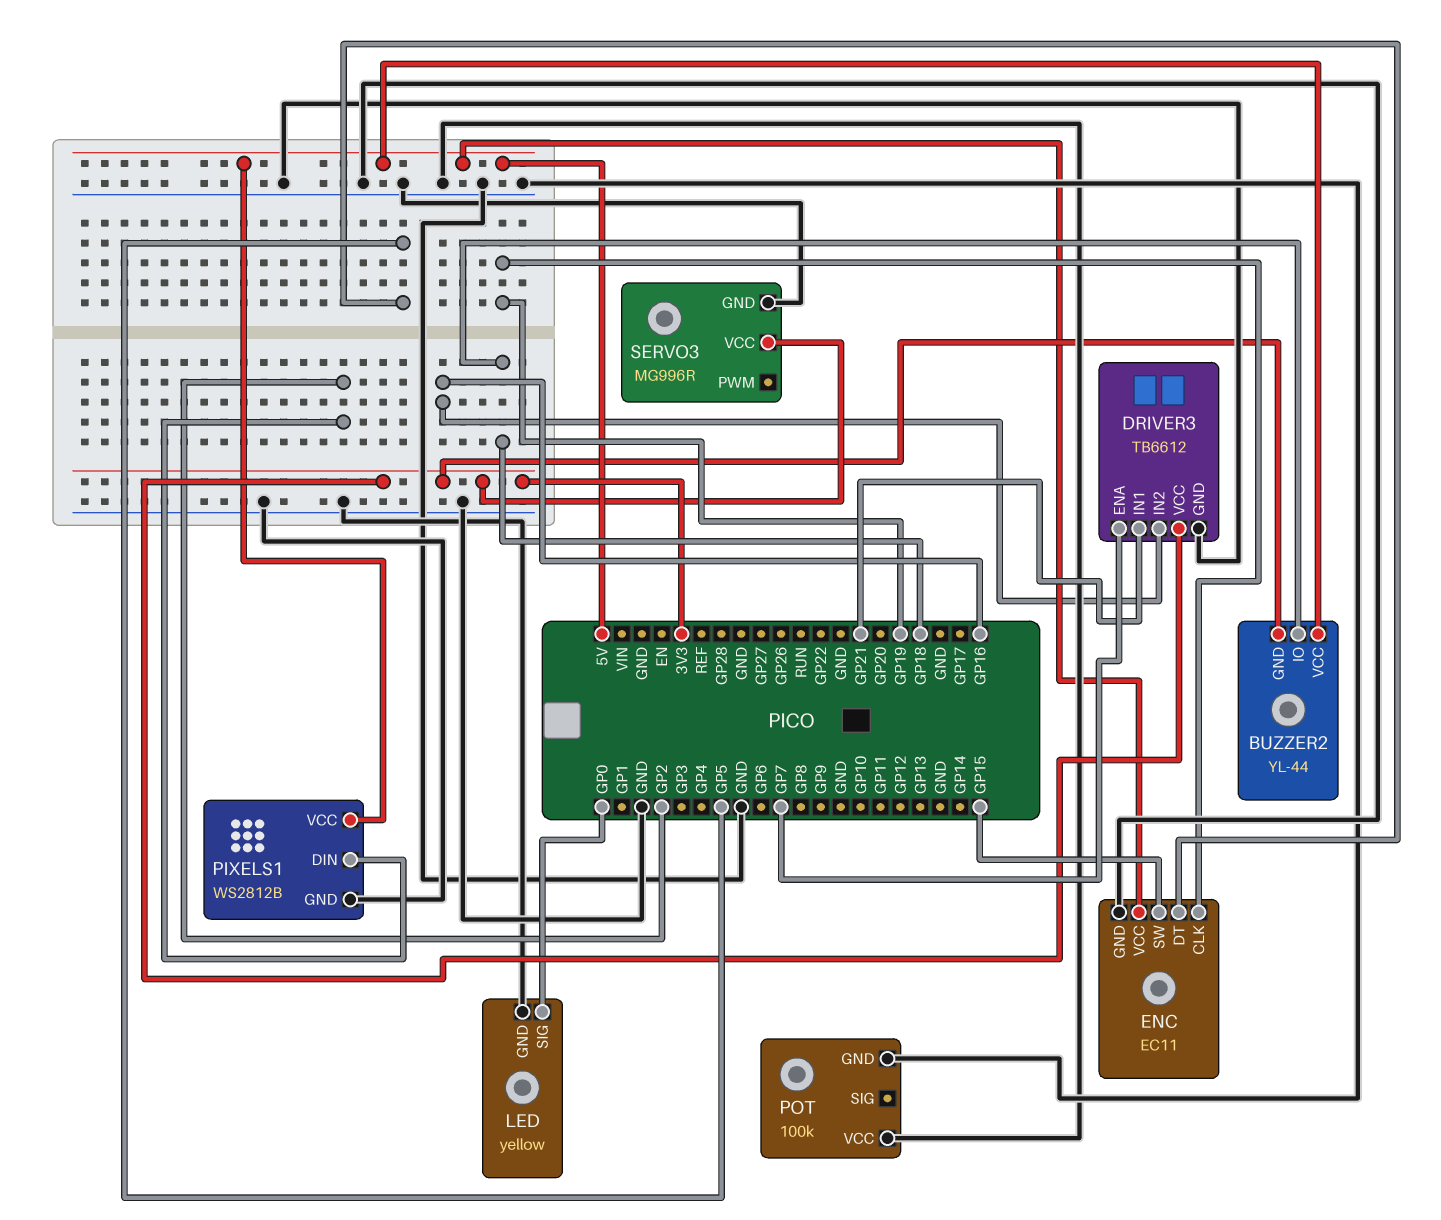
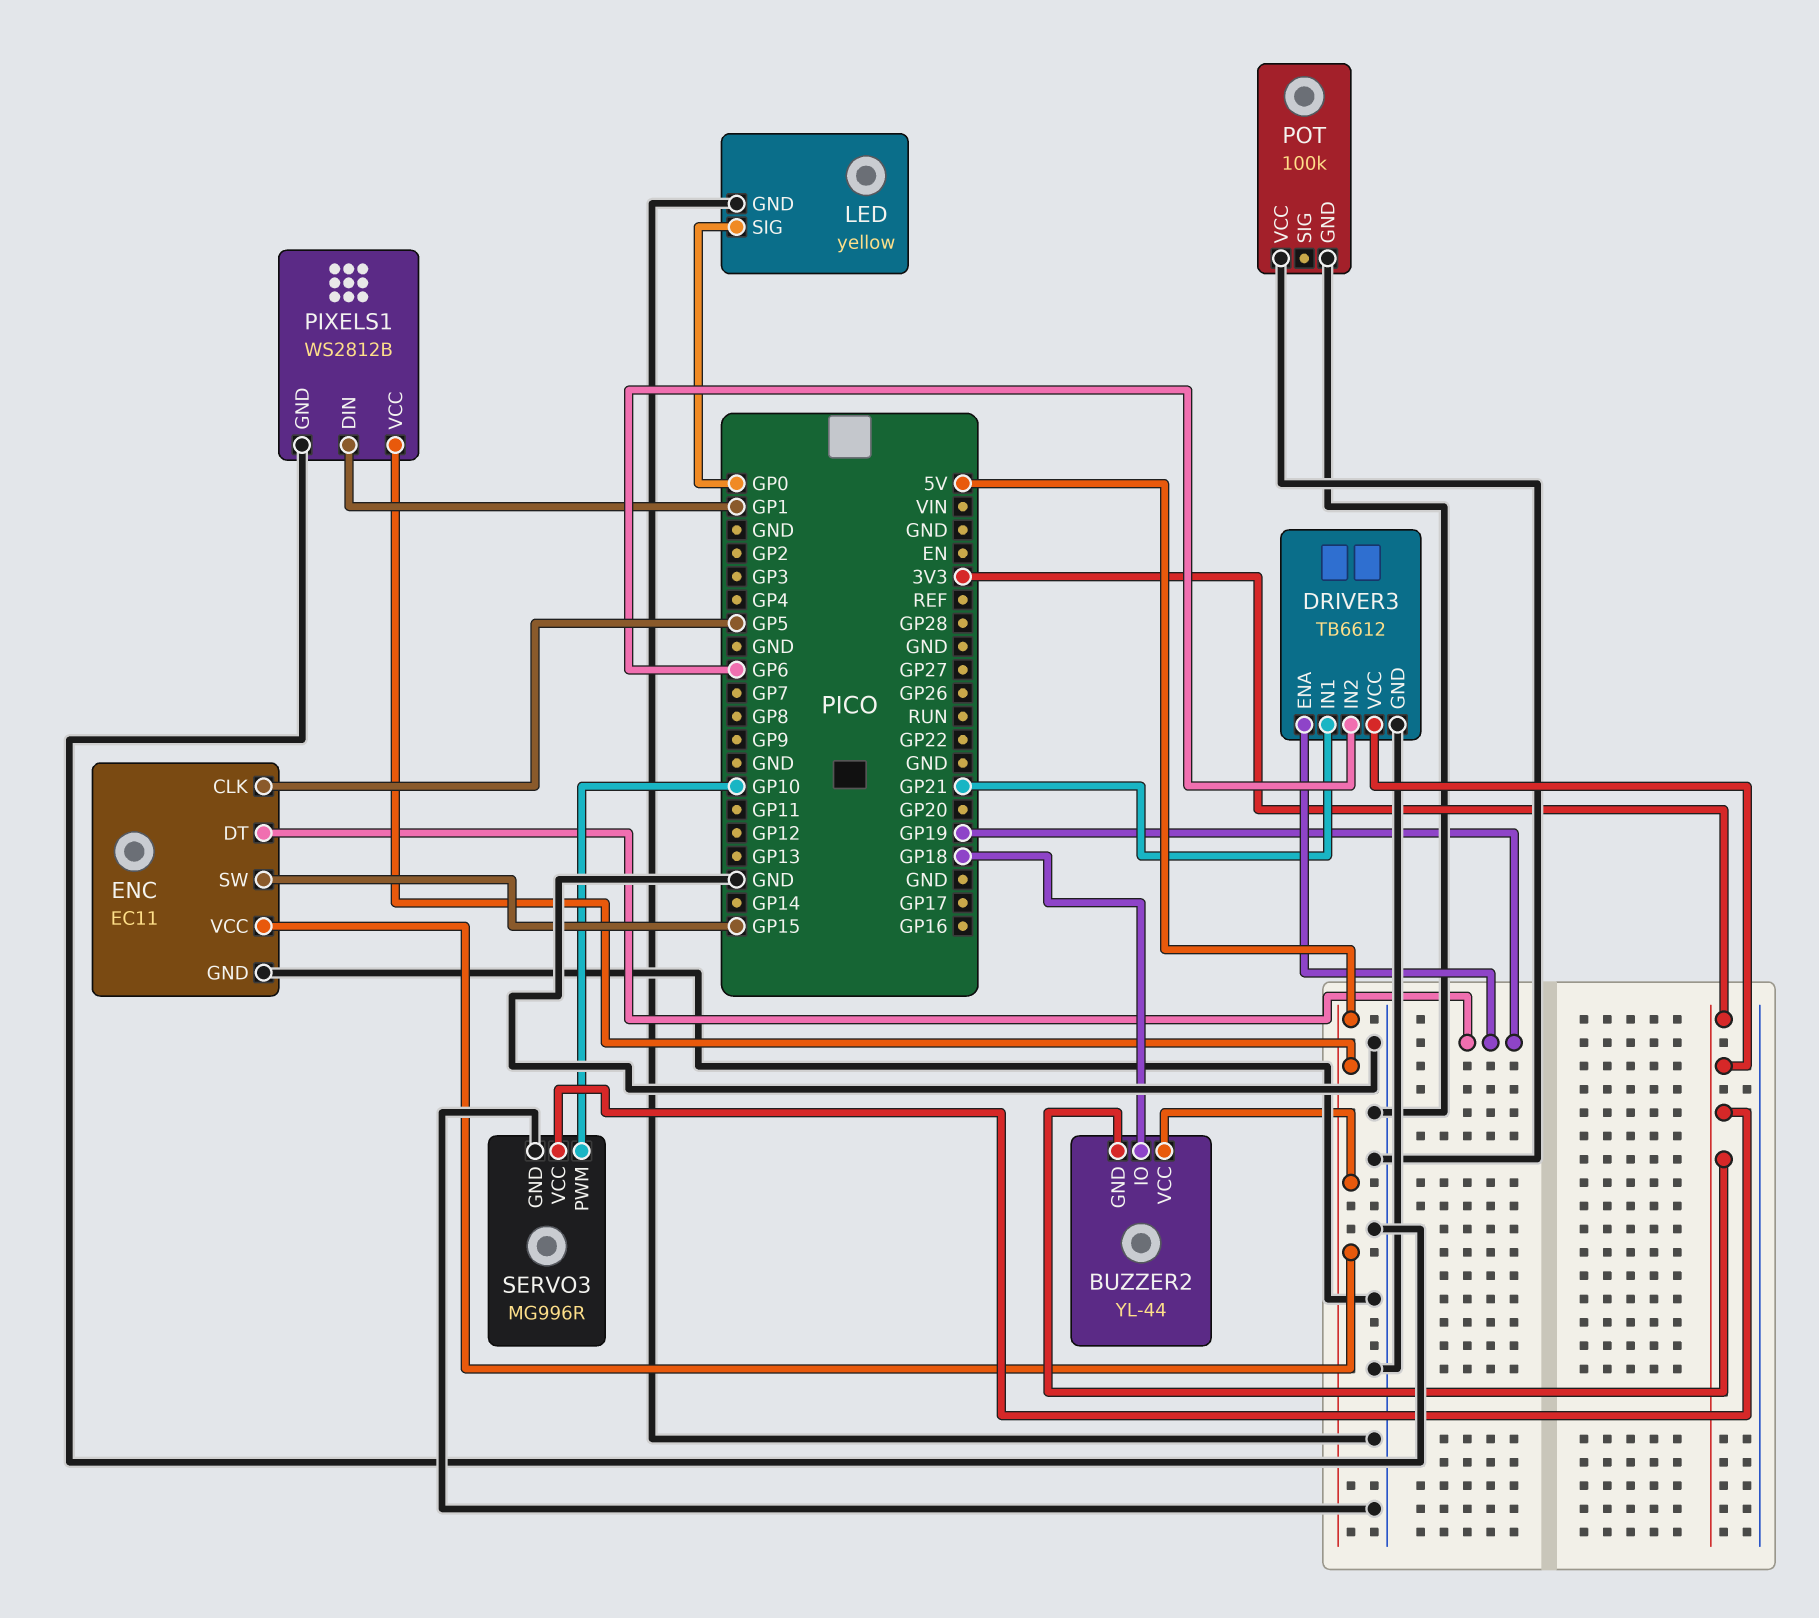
DRIVER3 pin ENA: GP7 -> GP19
DRIVER3 pin IN2: GP16 -> GP6
ENC pin CLK: GP19 -> GP5
ENC pin DT: GP5 -> GP19
PIXELS1 pin DIN: GP2 -> GP1
SERVO3 pin PWM: none -> GP10

